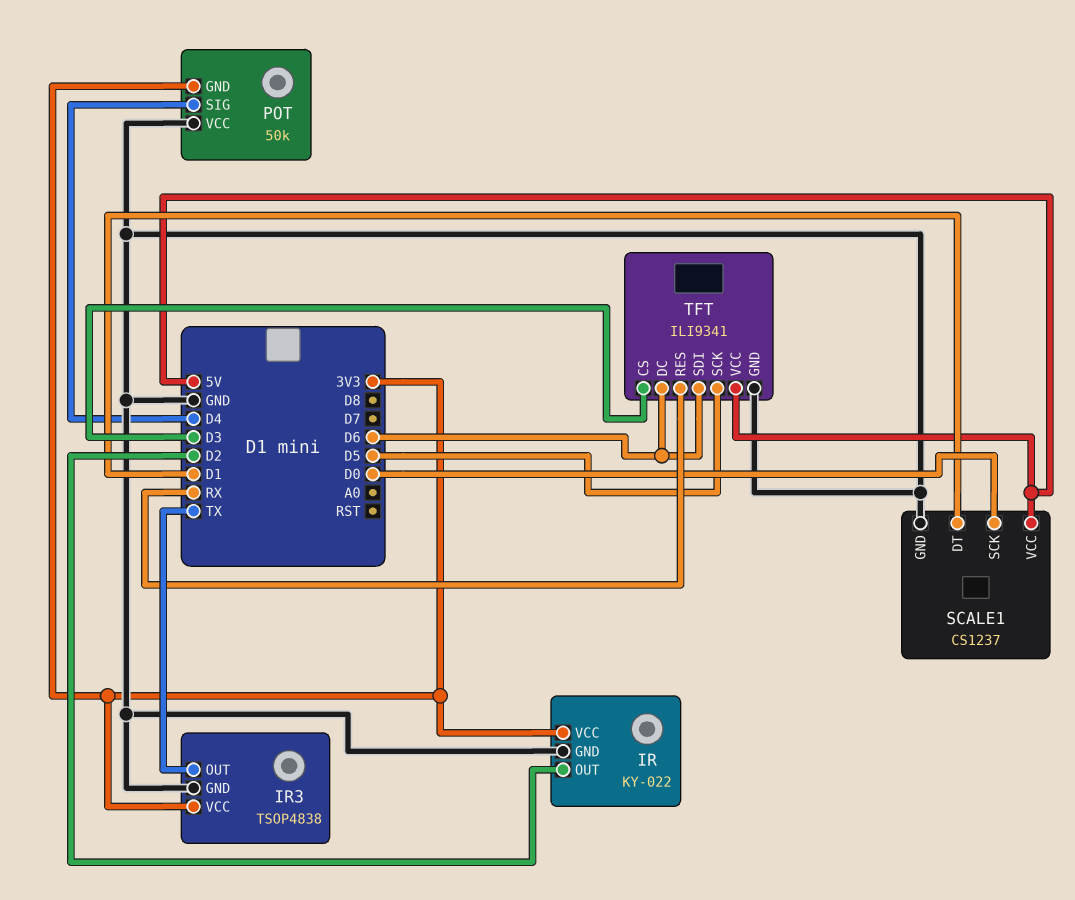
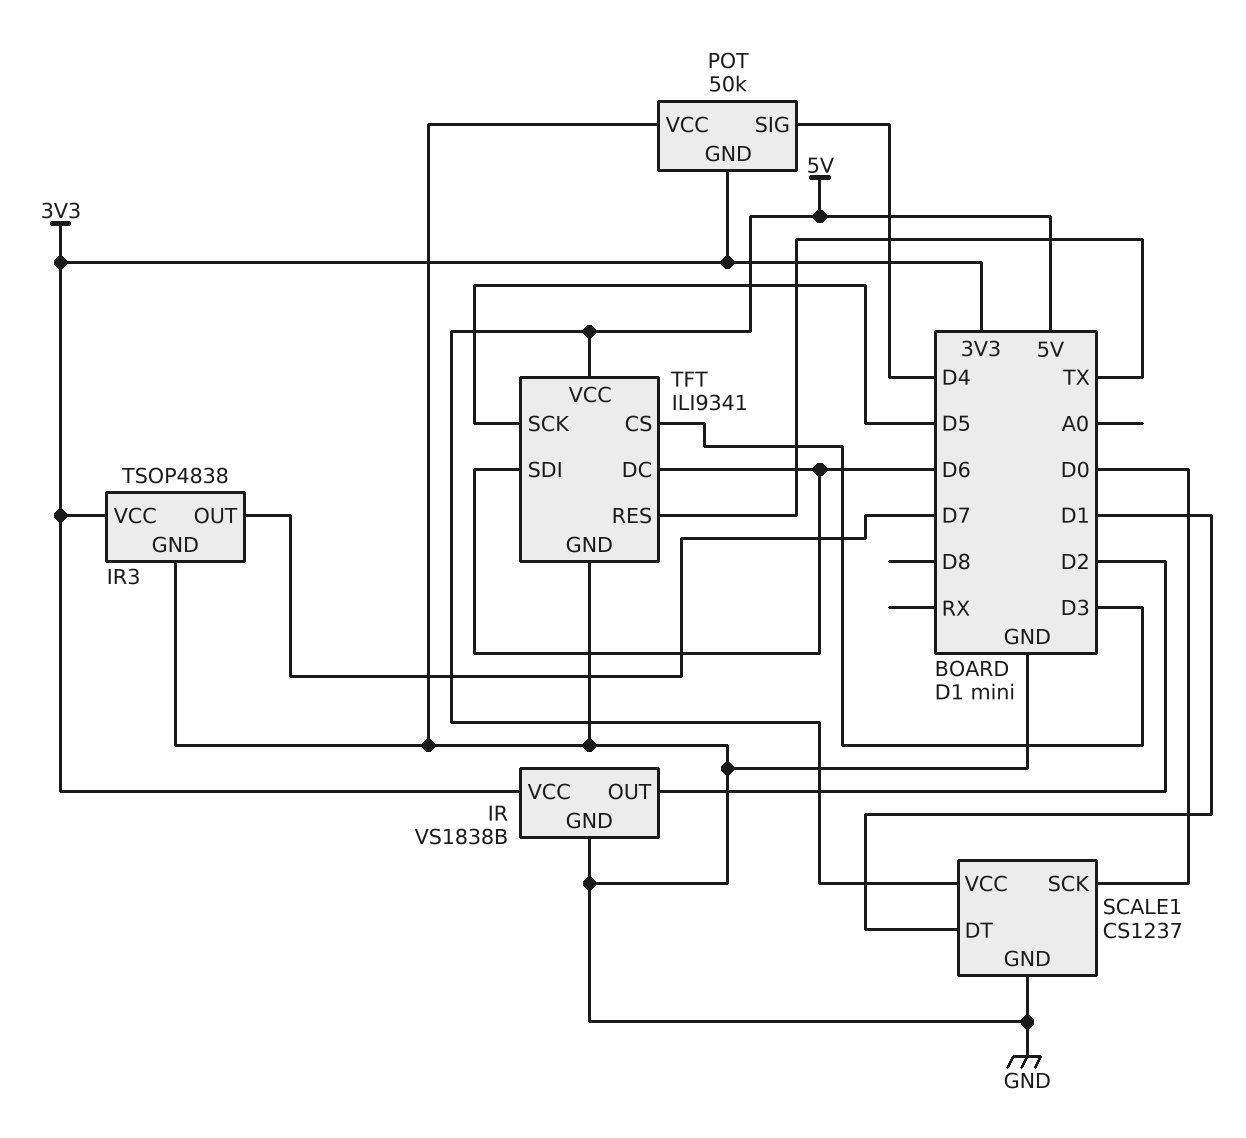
IR: KY-022 -> VS1838B
IR3 pin OUT: TX -> D7
TFT pin RES: RX -> TX

